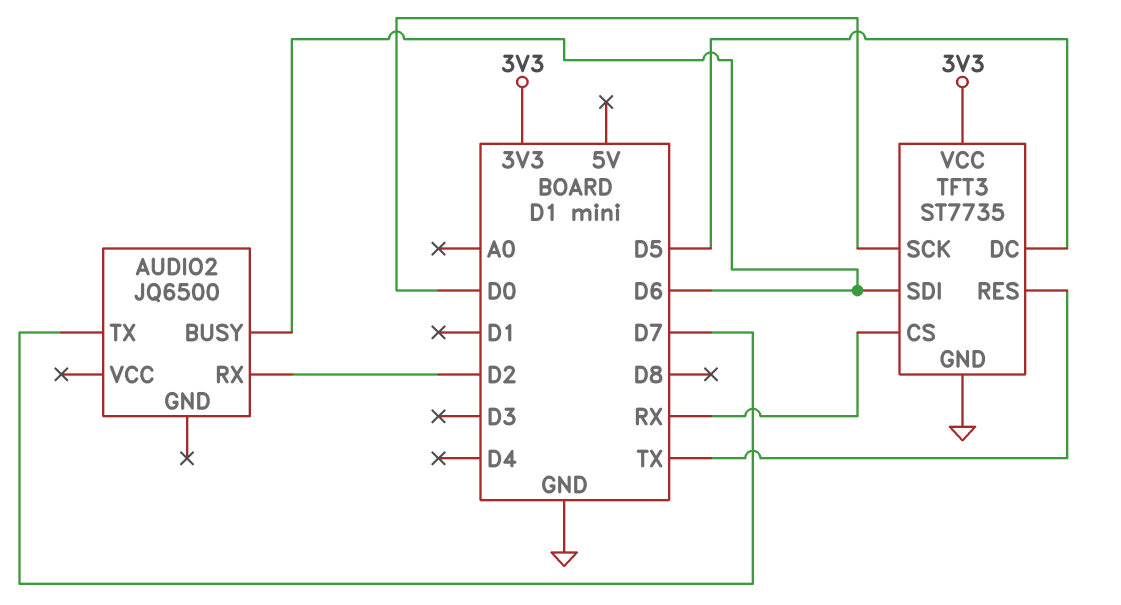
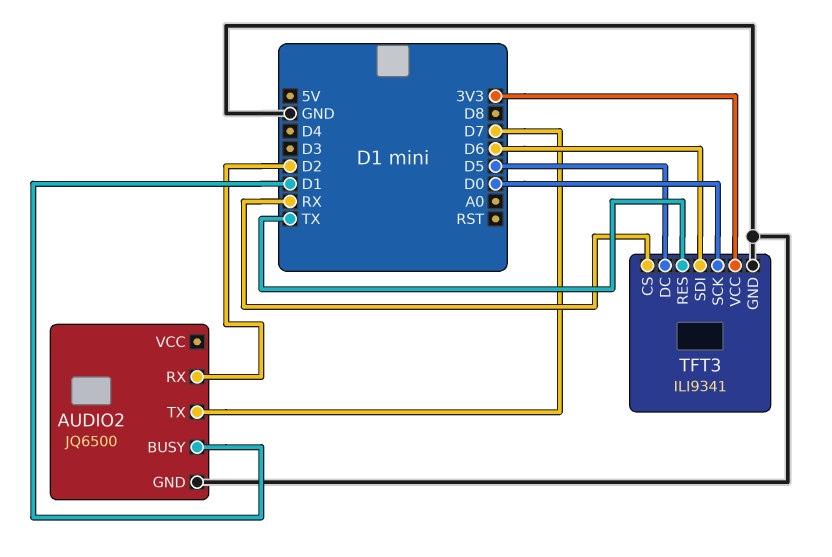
AUDIO2 pin BUSY: D6 -> D1
AUDIO2 pin GND: none -> GND
TFT3: ST7735 -> ILI9341

